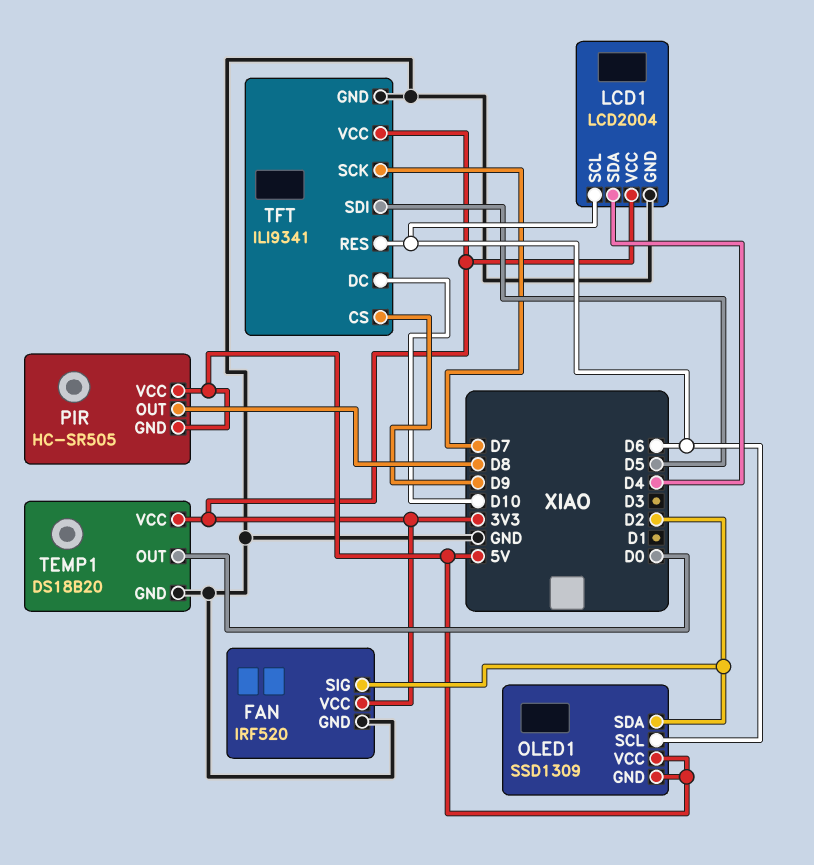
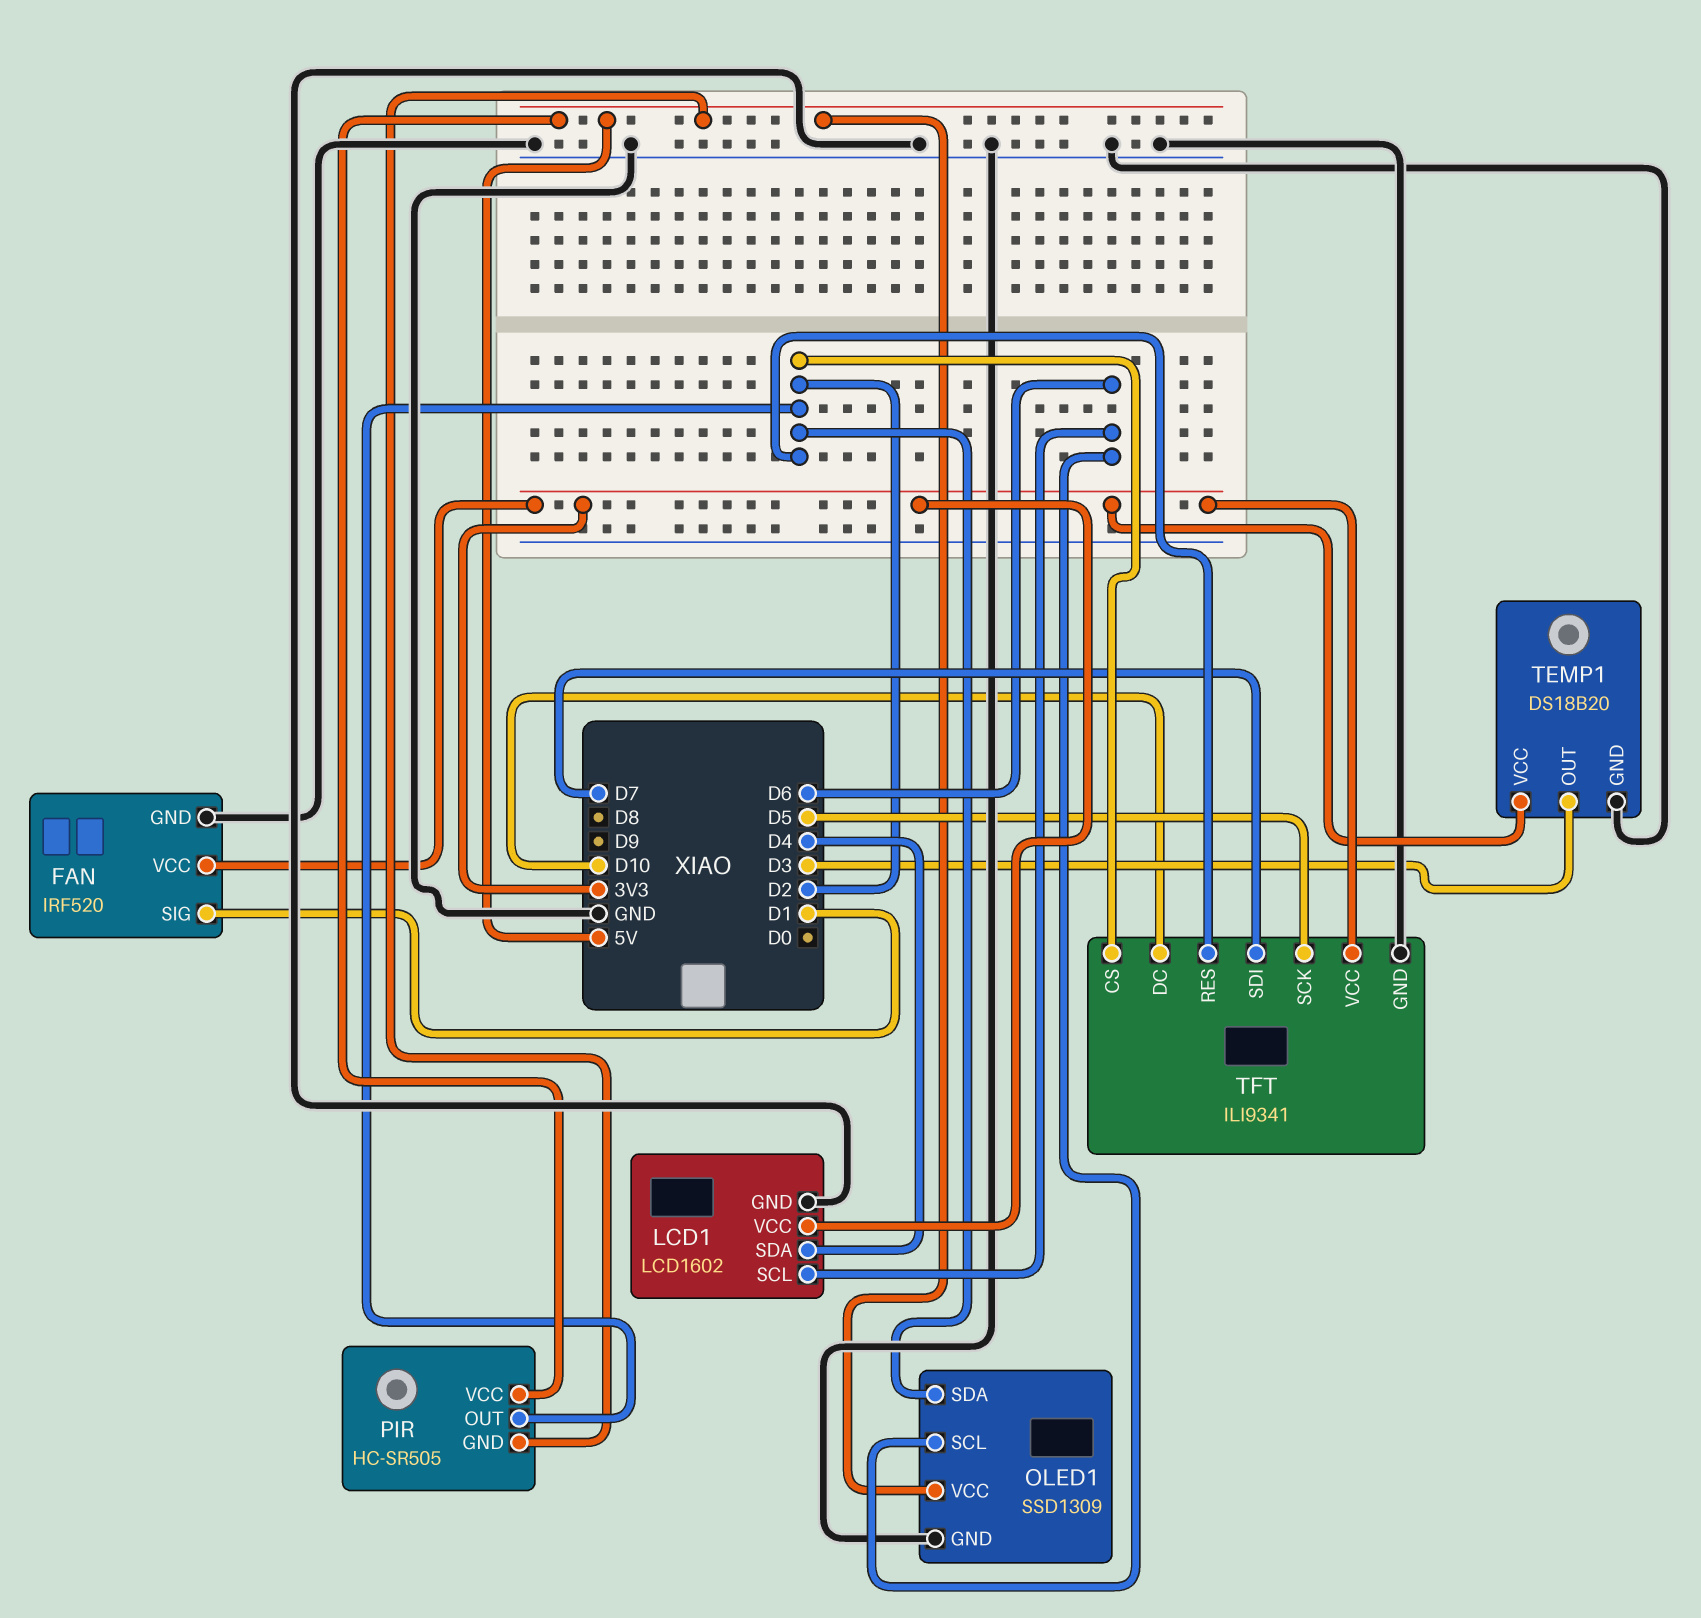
FAN pin SIG: D2 -> D1
LCD1: LCD2004 -> LCD1602
OLED1 pin GND: 5V -> GND
PIR pin OUT: D8 -> D2
TEMP1 pin OUT: D0 -> D3
TFT pin CS: D9 -> D2
TFT pin RES: D6 -> D2
TFT pin SCK: D7 -> D5
TFT pin SDI: D5 -> D7

